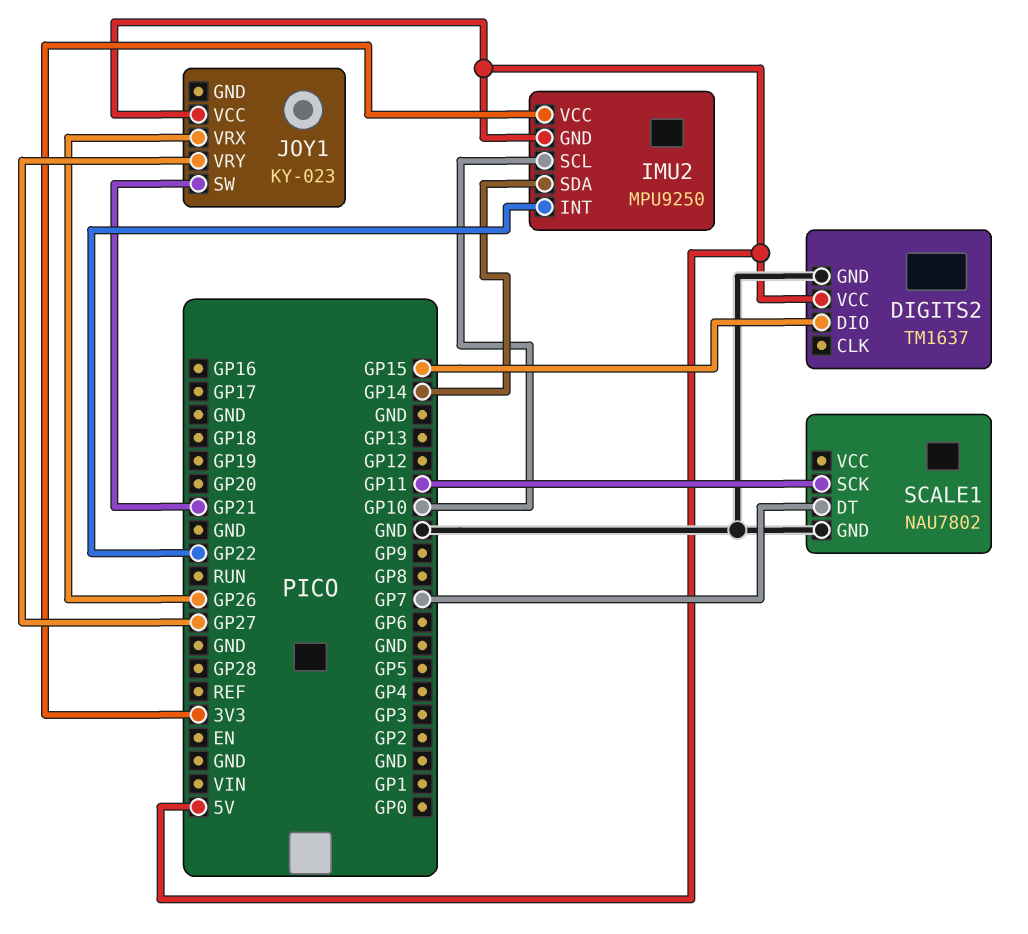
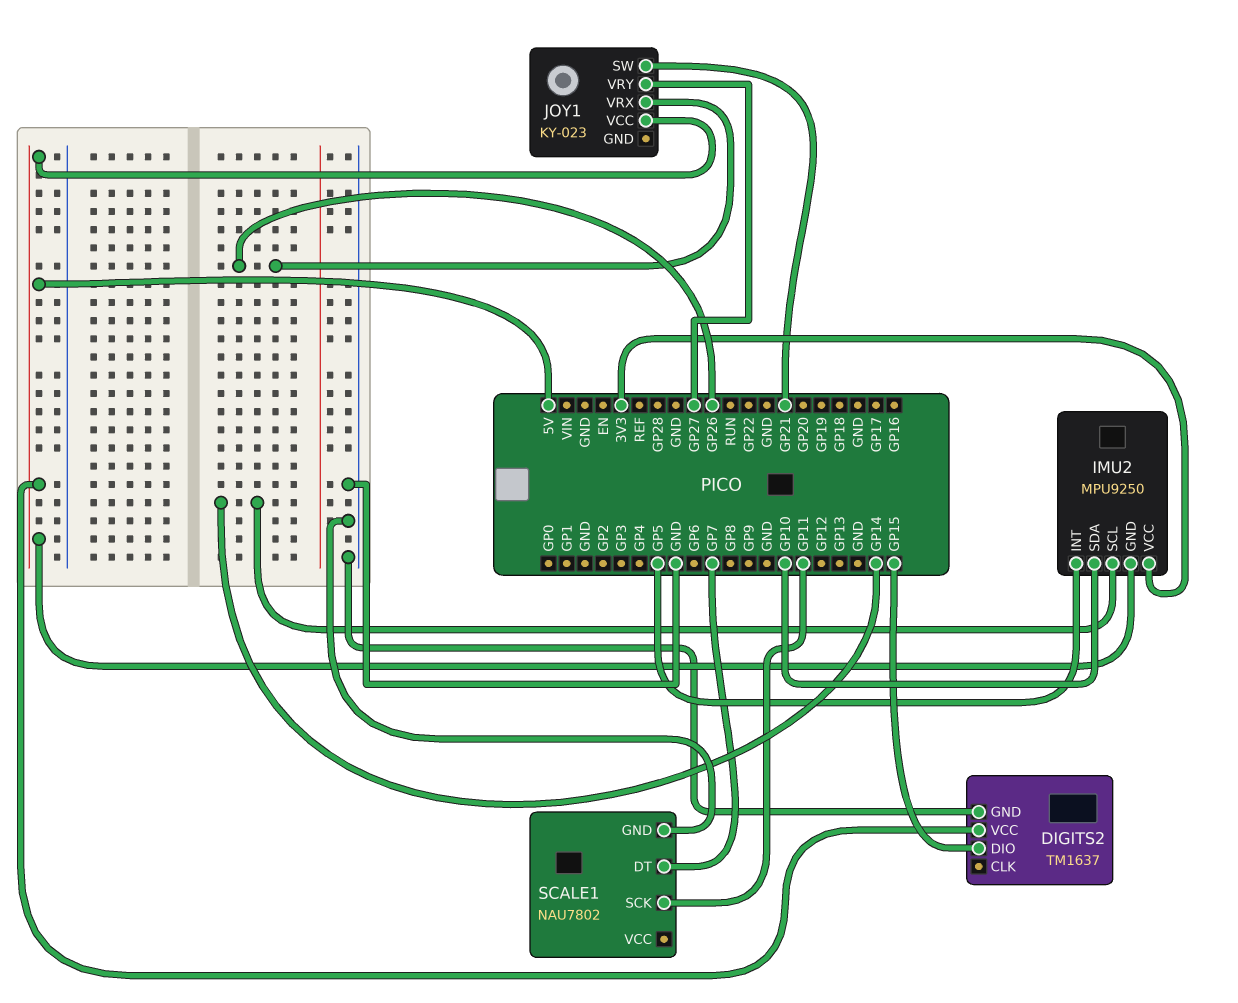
IMU2 pin INT: GP22 -> GP5
IMU2 pin SCL: GP10 -> GP14
IMU2 pin SDA: GP14 -> GP10

